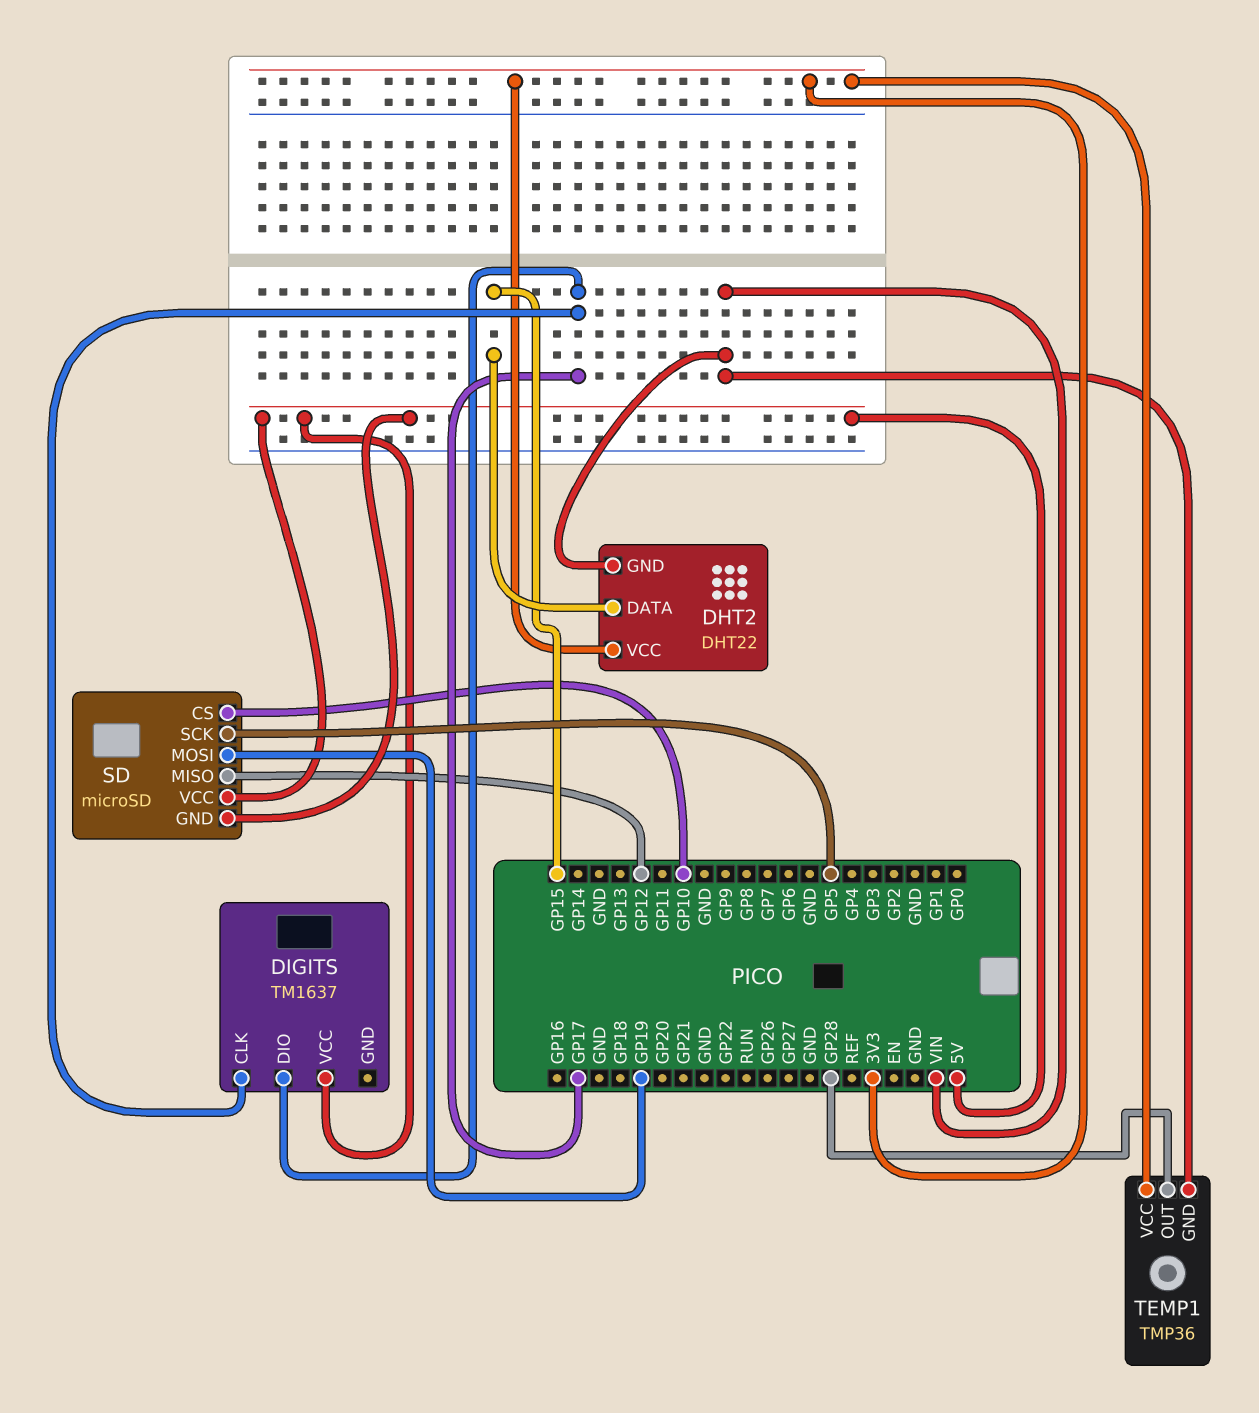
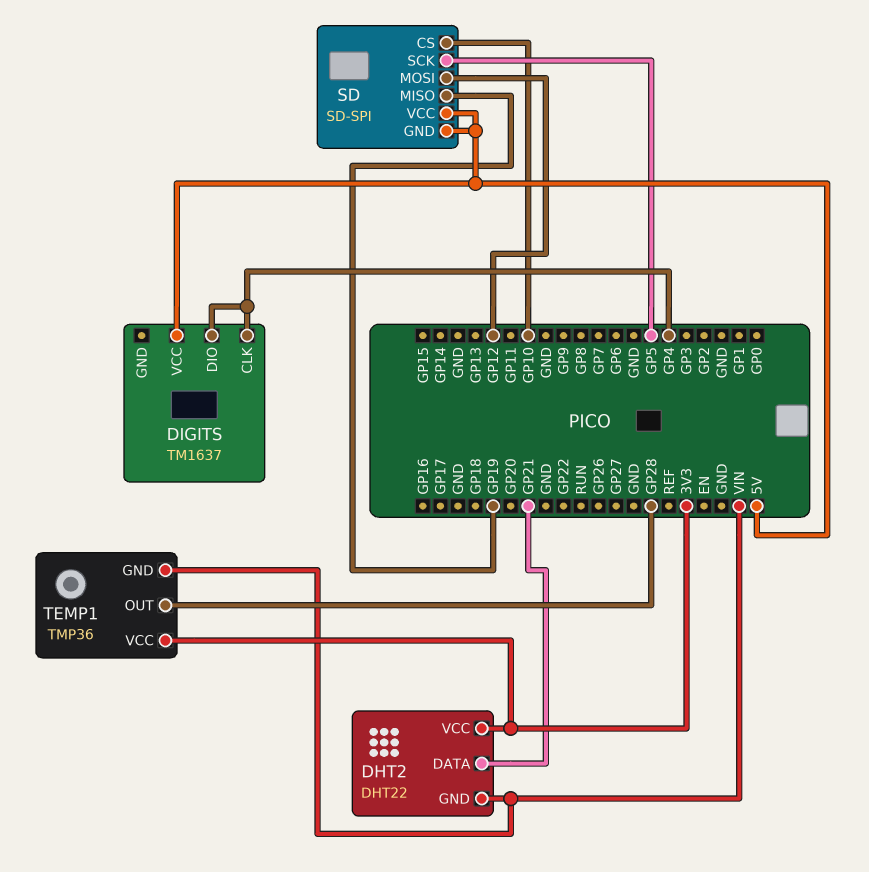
DHT2 pin DATA: GP15 -> GP21
DIGITS pin CLK: GP17 -> GP4
DIGITS pin DIO: GP17 -> GP4
SD: microSD -> SD-SPI
SD pin MISO: GP12 -> GP19
SD pin MOSI: GP19 -> GP12

